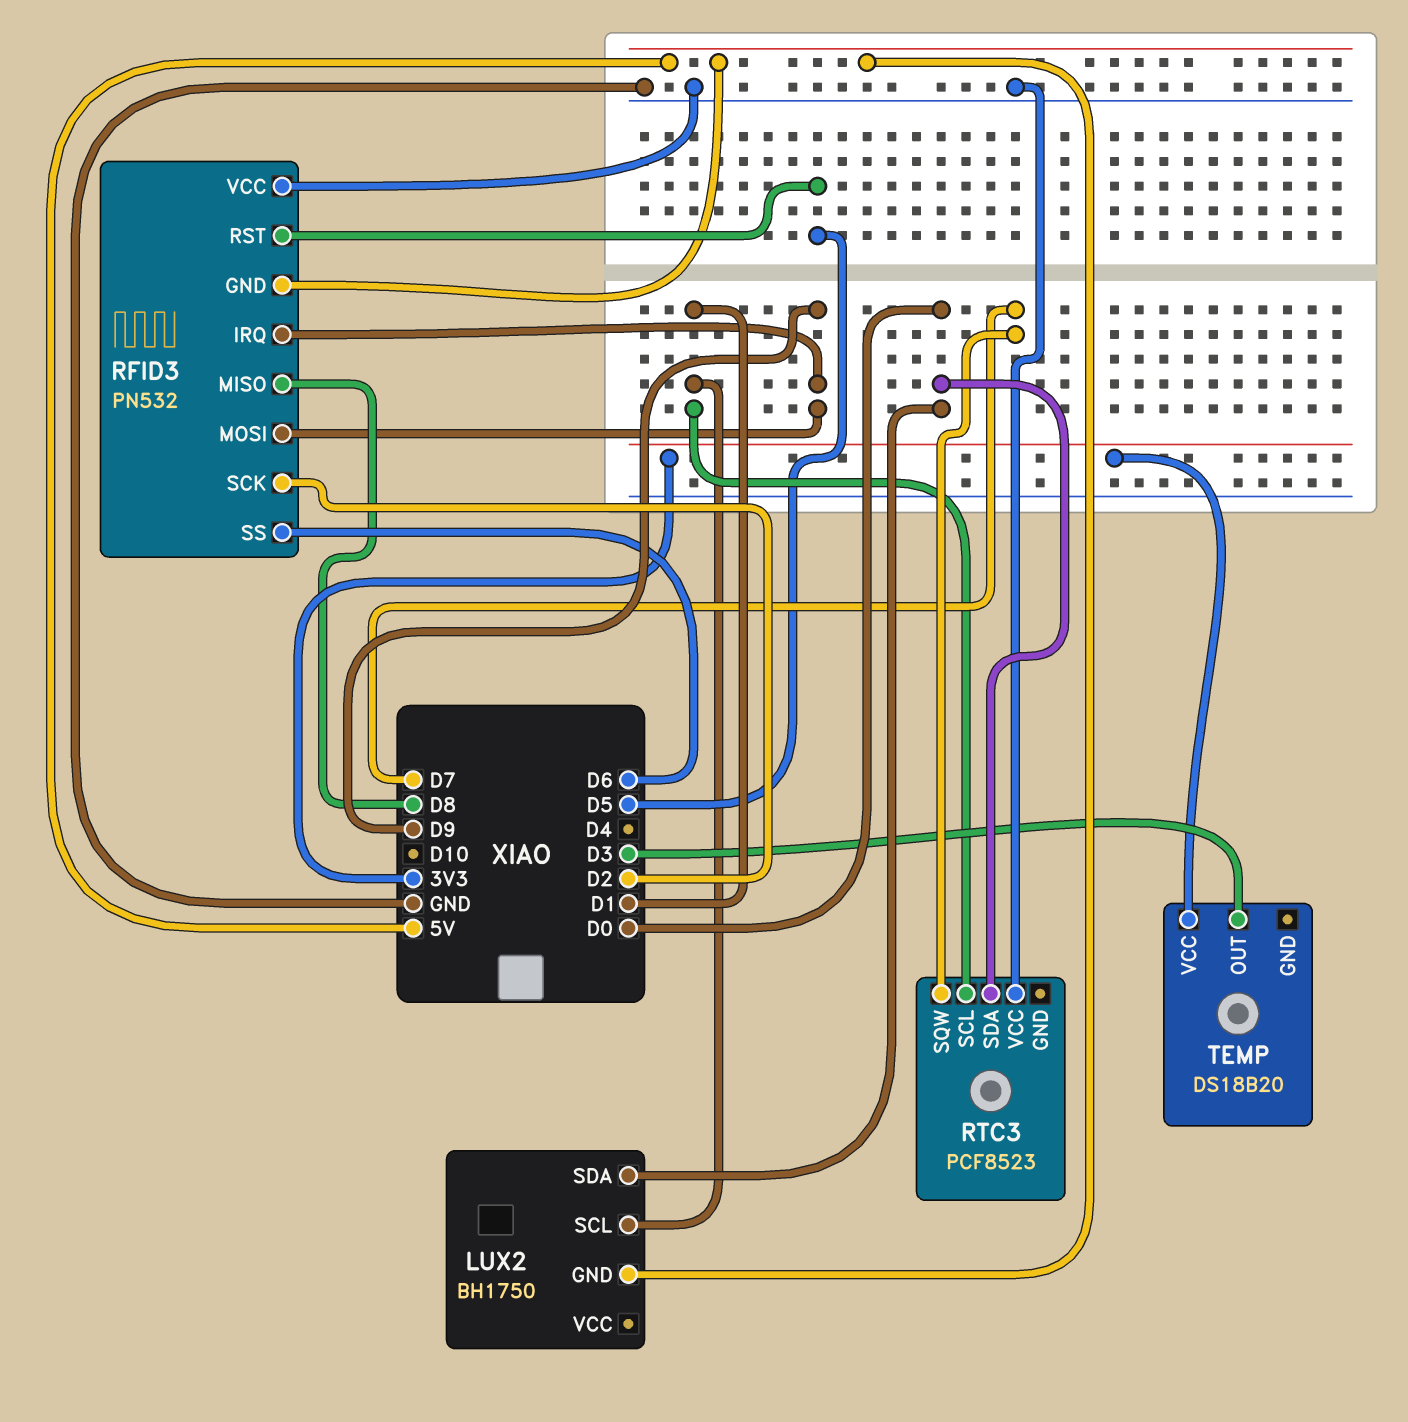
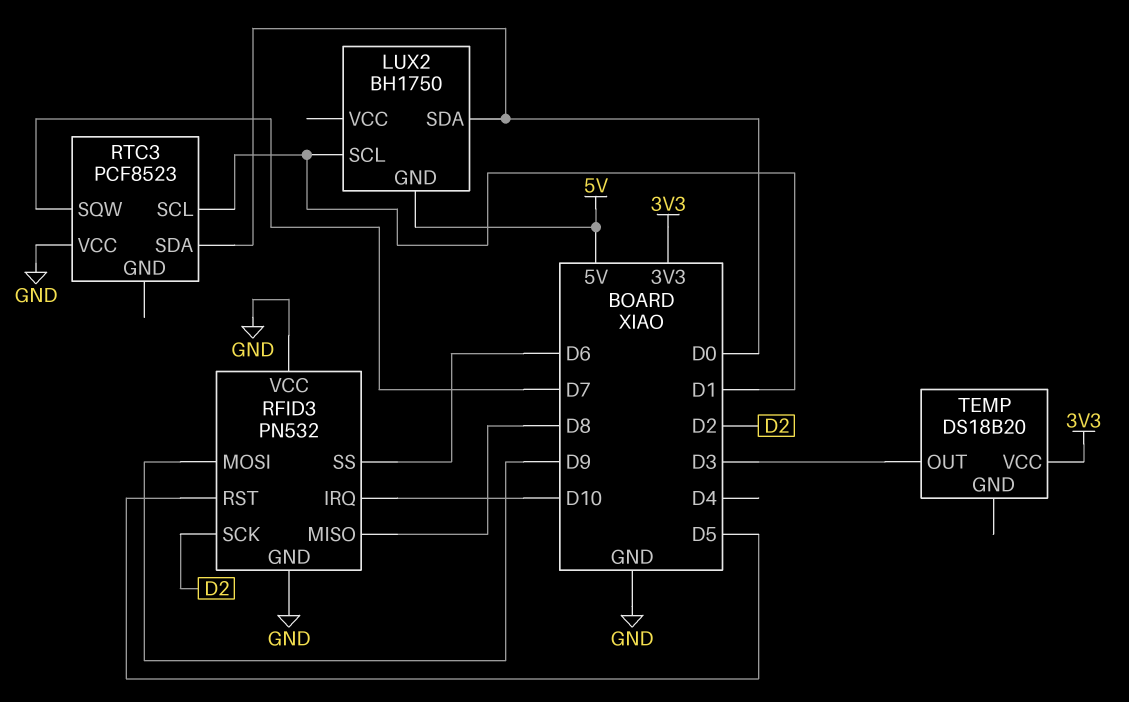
RFID3 pin GND: 5V -> GND
RFID3 pin IRQ: D9 -> D10

